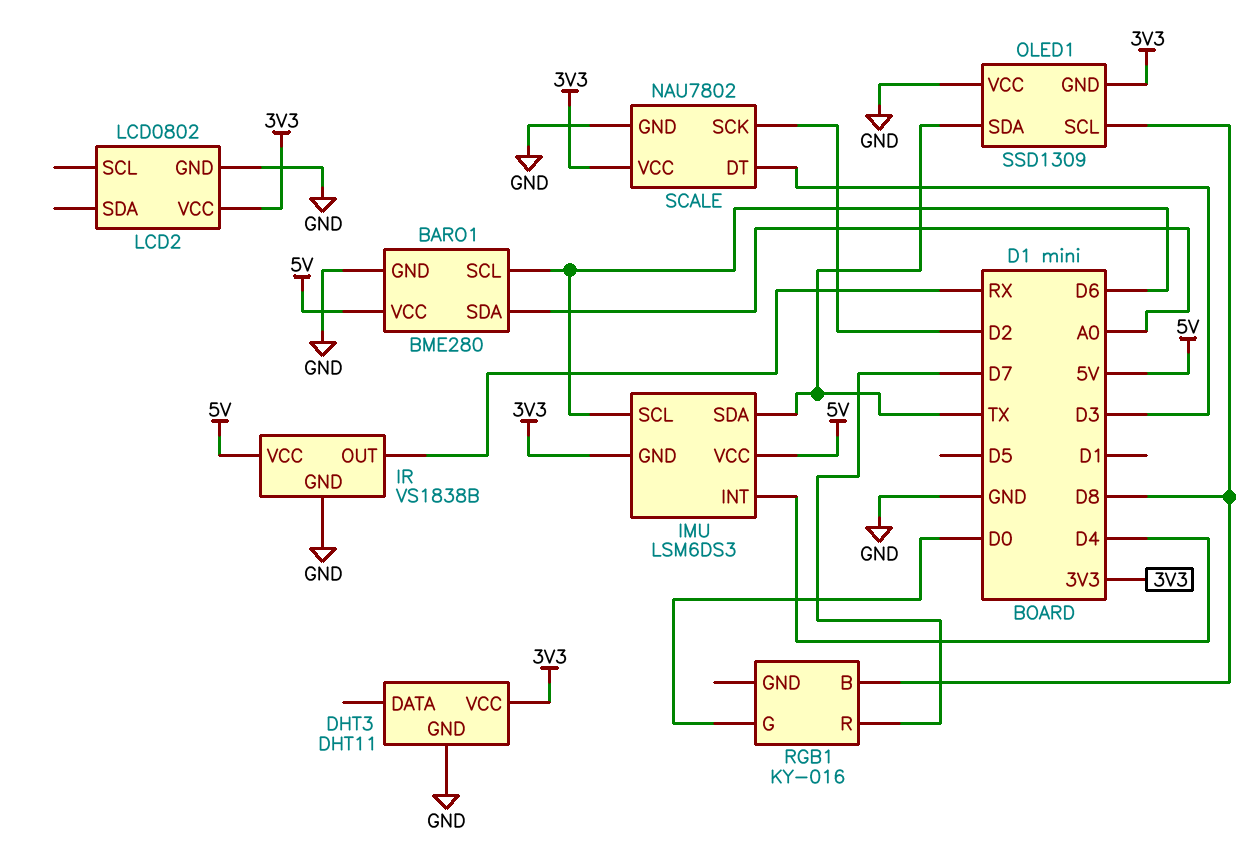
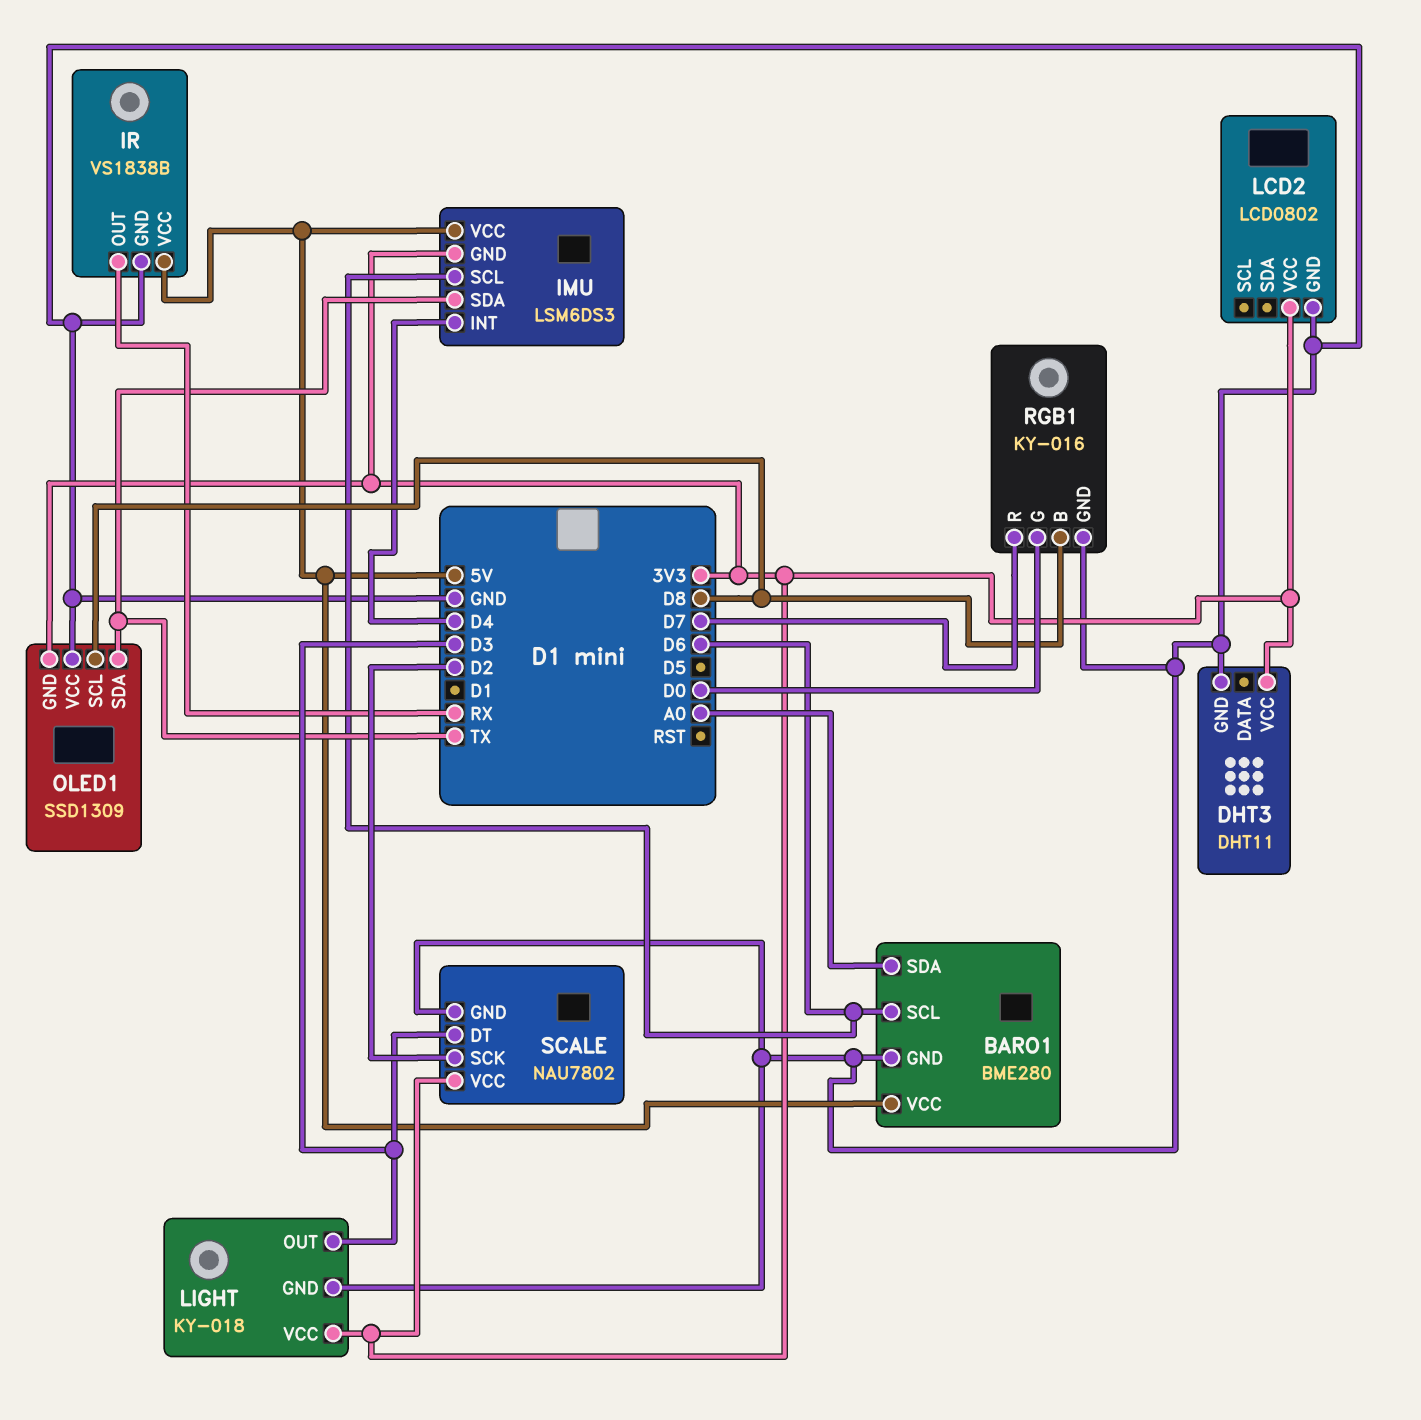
LIGHT: none -> KY-018
LIGHT pin GND: none -> GND
LIGHT pin OUT: none -> D3
LIGHT pin VCC: none -> 3V3
RGB1 pin GND: none -> GND

